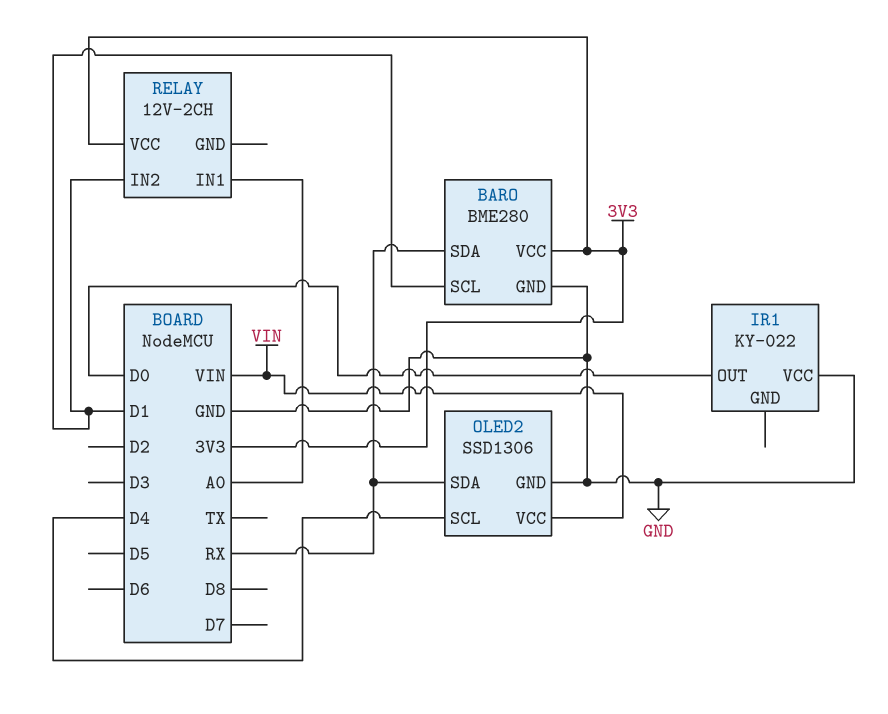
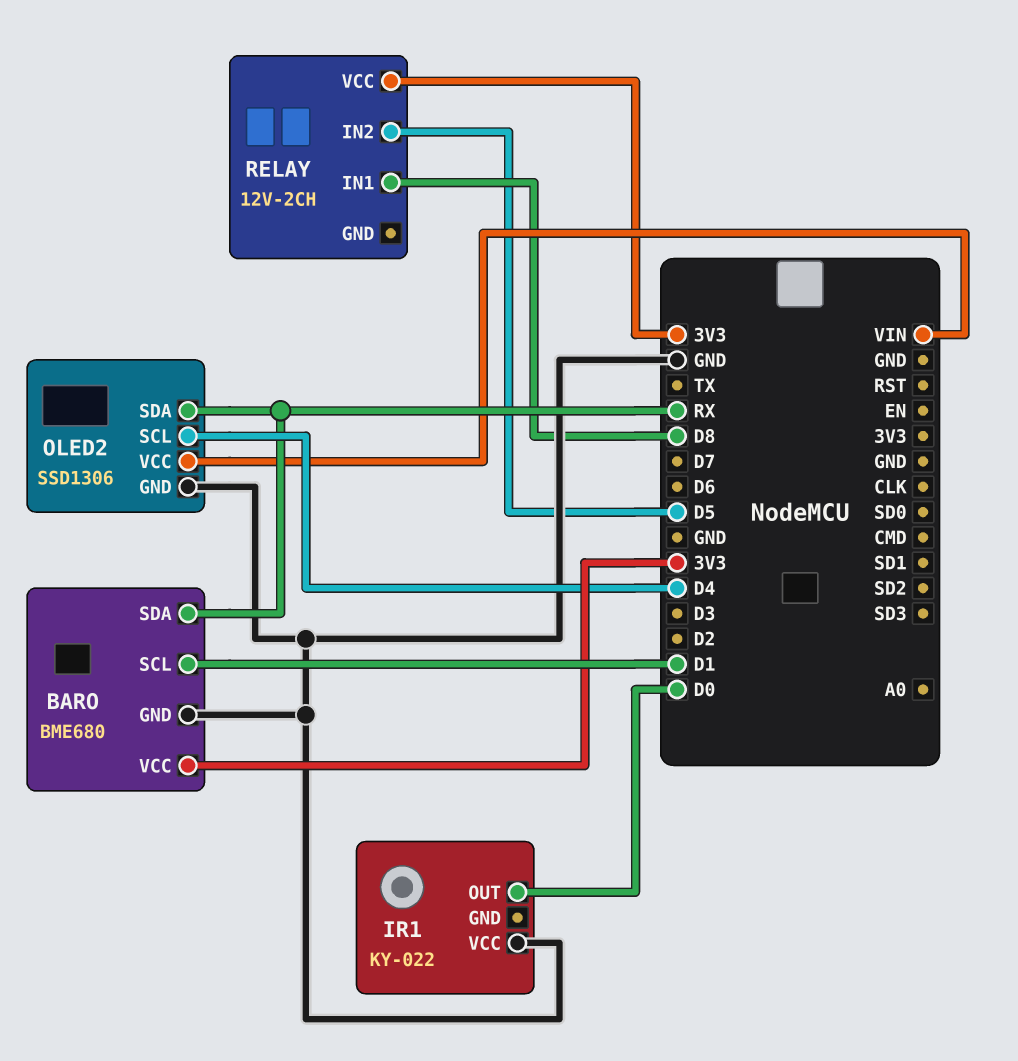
BARO: BME280 -> BME680
RELAY pin IN1: A0 -> D8
RELAY pin IN2: D1 -> D5

